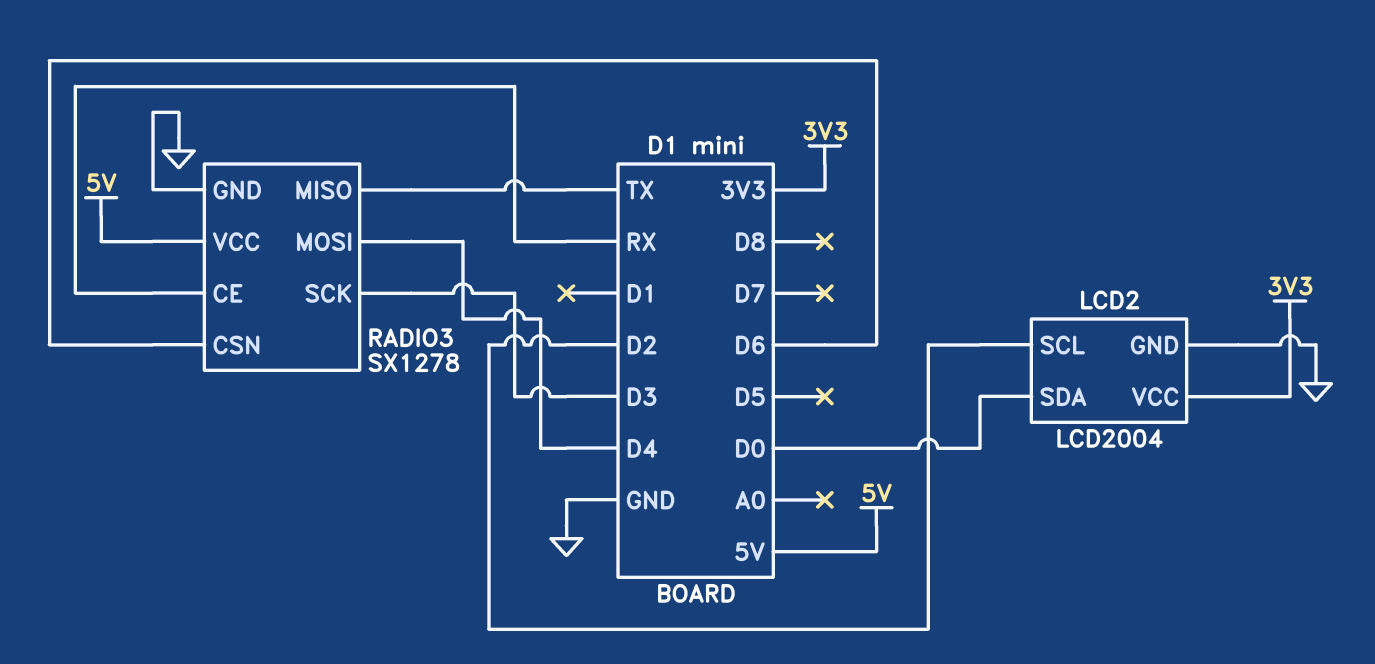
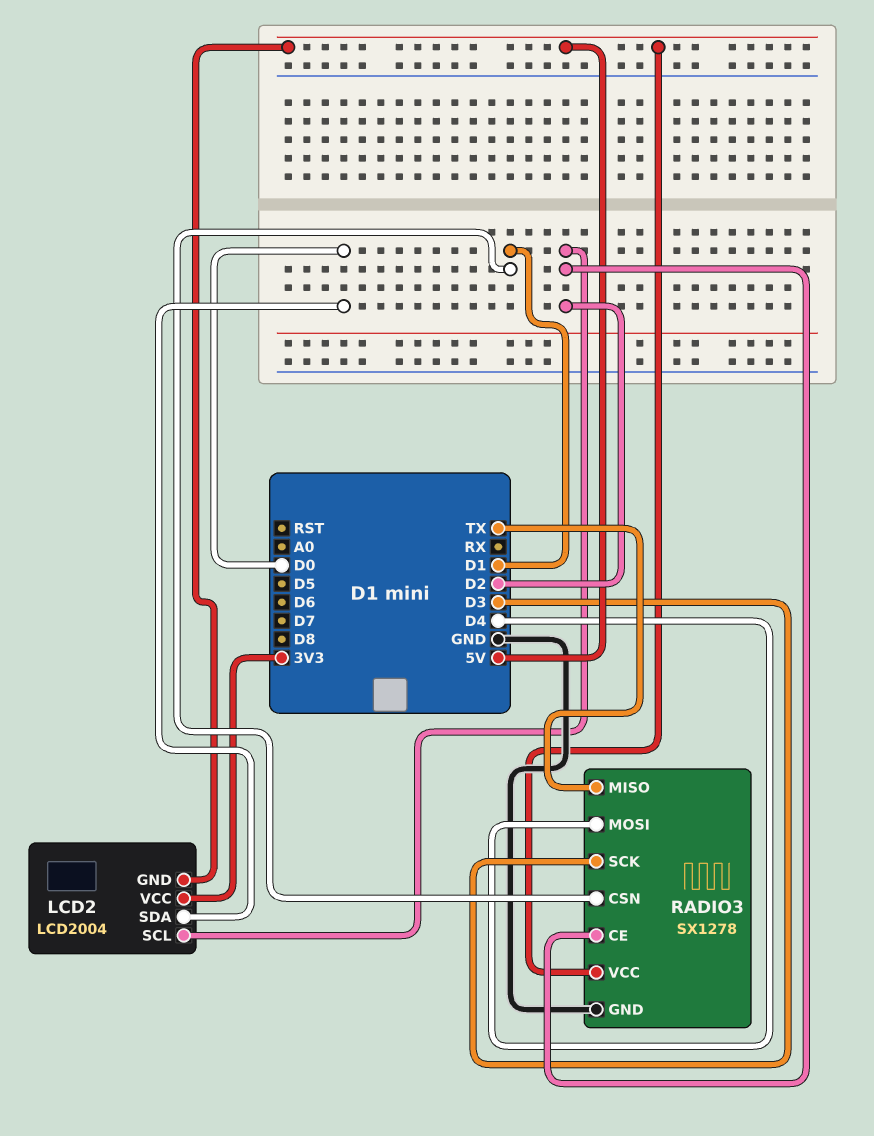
LCD2 pin GND: GND -> 5V
RADIO3 pin CE: RX -> D2
RADIO3 pin CSN: D6 -> D1

